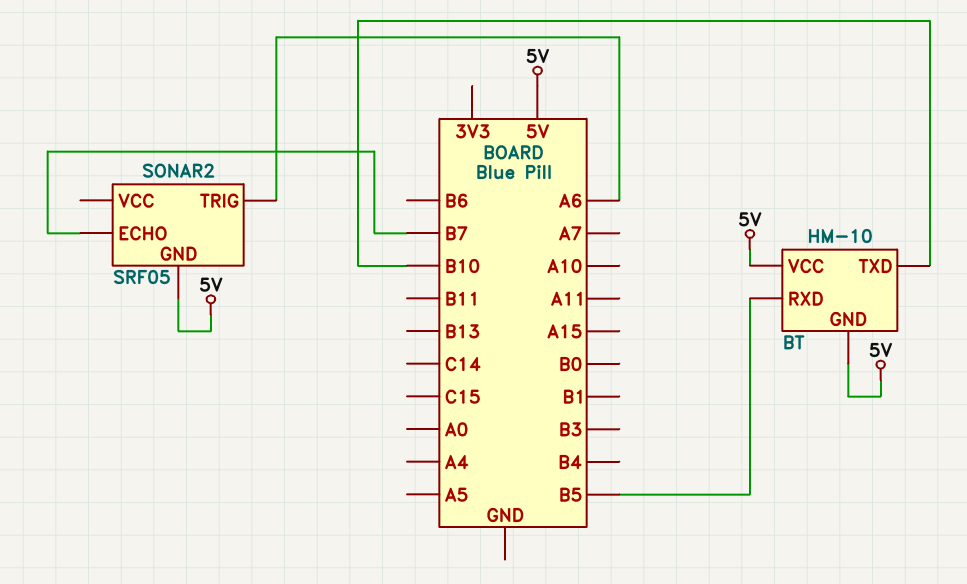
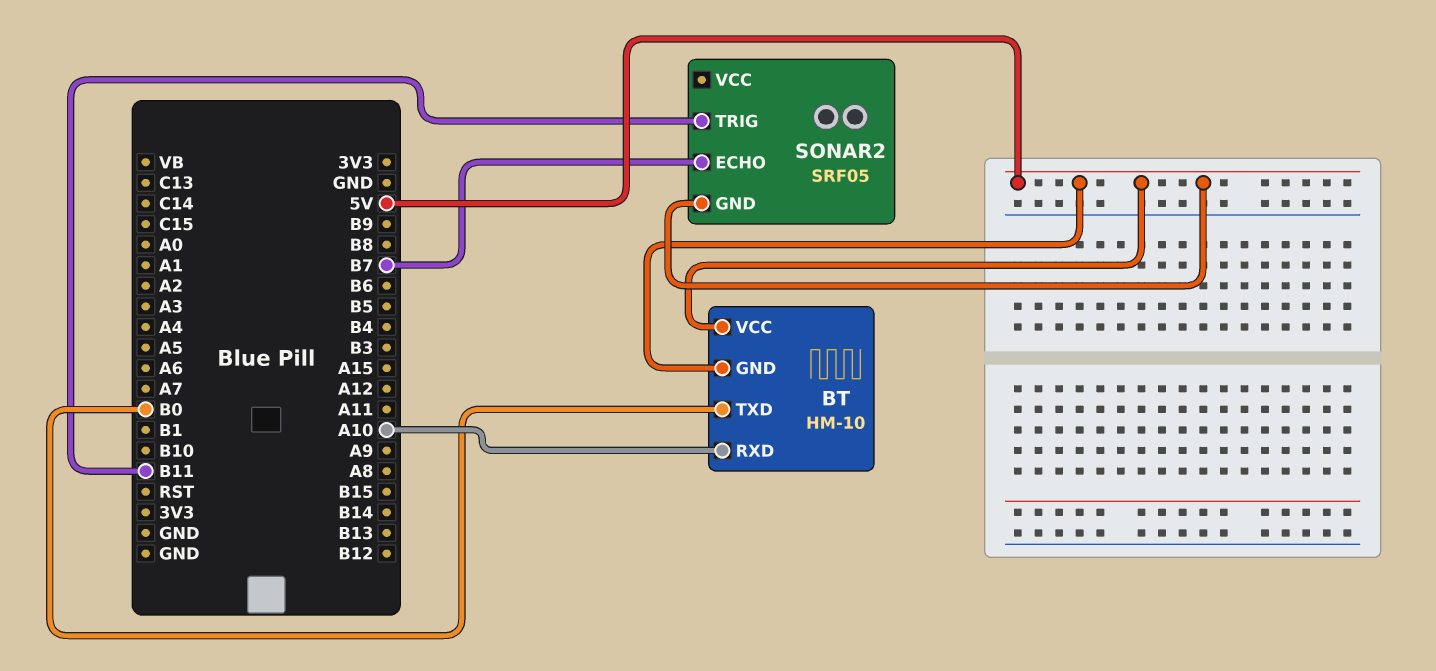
BT pin RXD: B5 -> A10
BT pin TXD: B10 -> B0
SONAR2 pin TRIG: A6 -> B11

